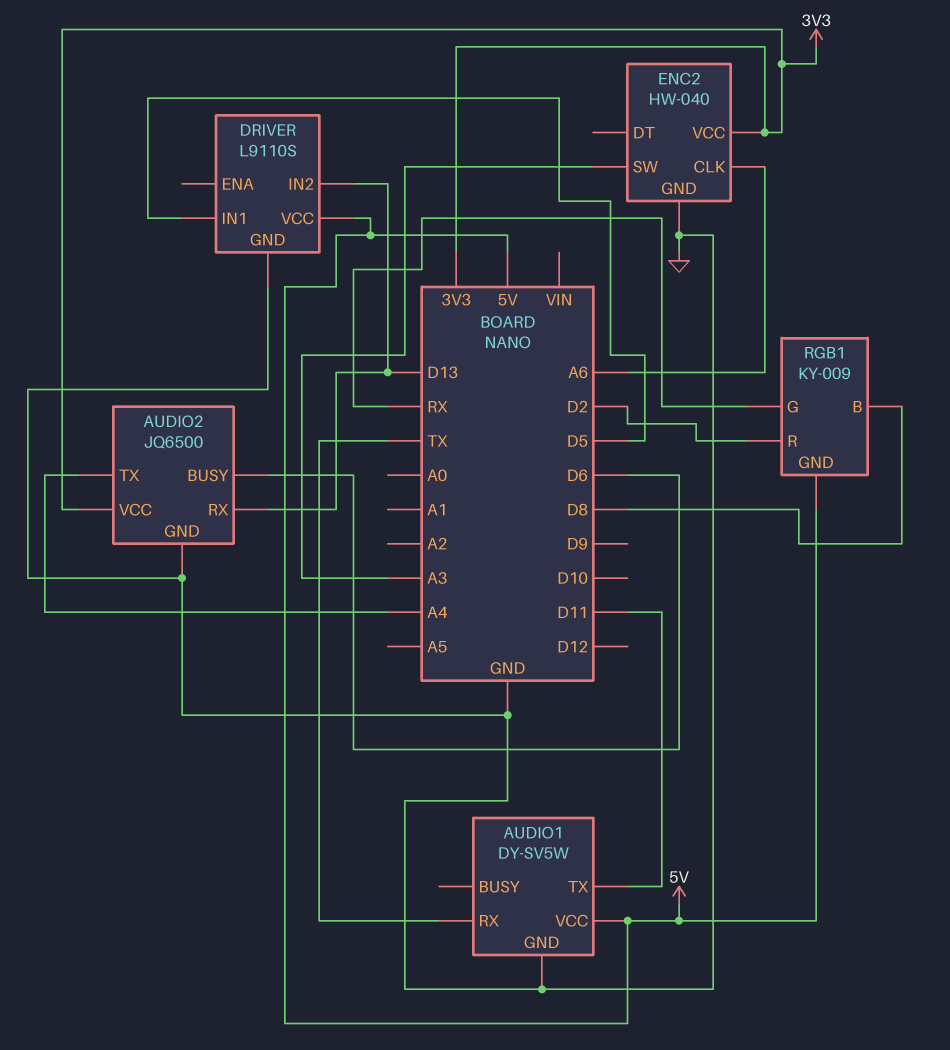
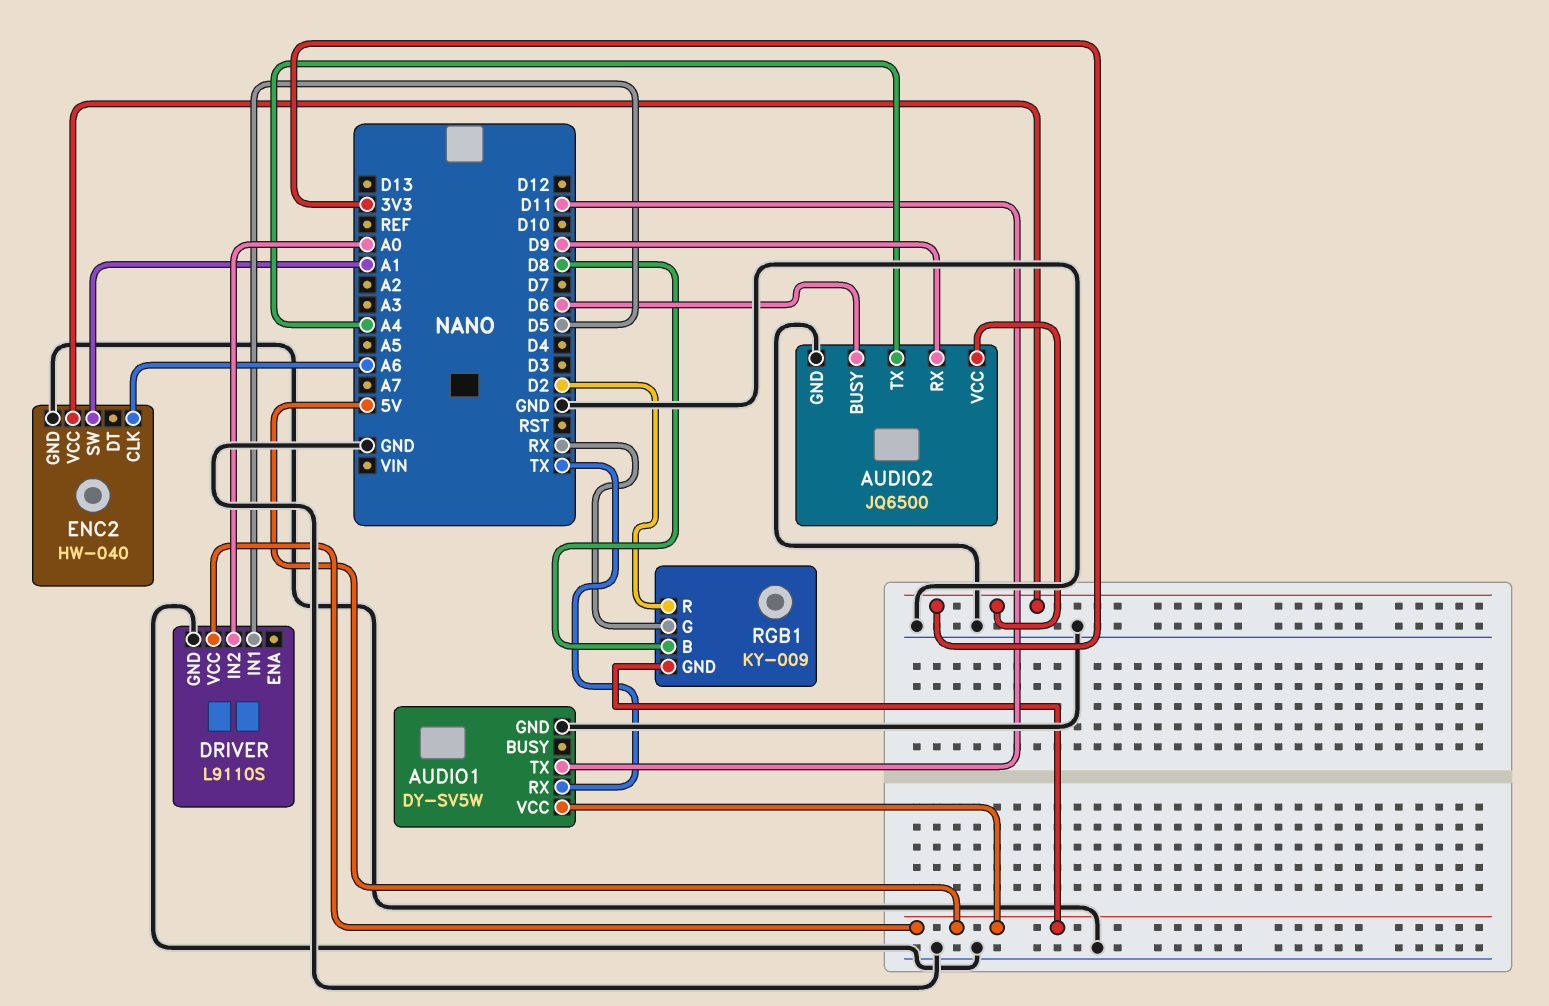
AUDIO2 pin RX: D13 -> D9
DRIVER pin IN2: D13 -> A0
ENC2 pin SW: A3 -> A1

